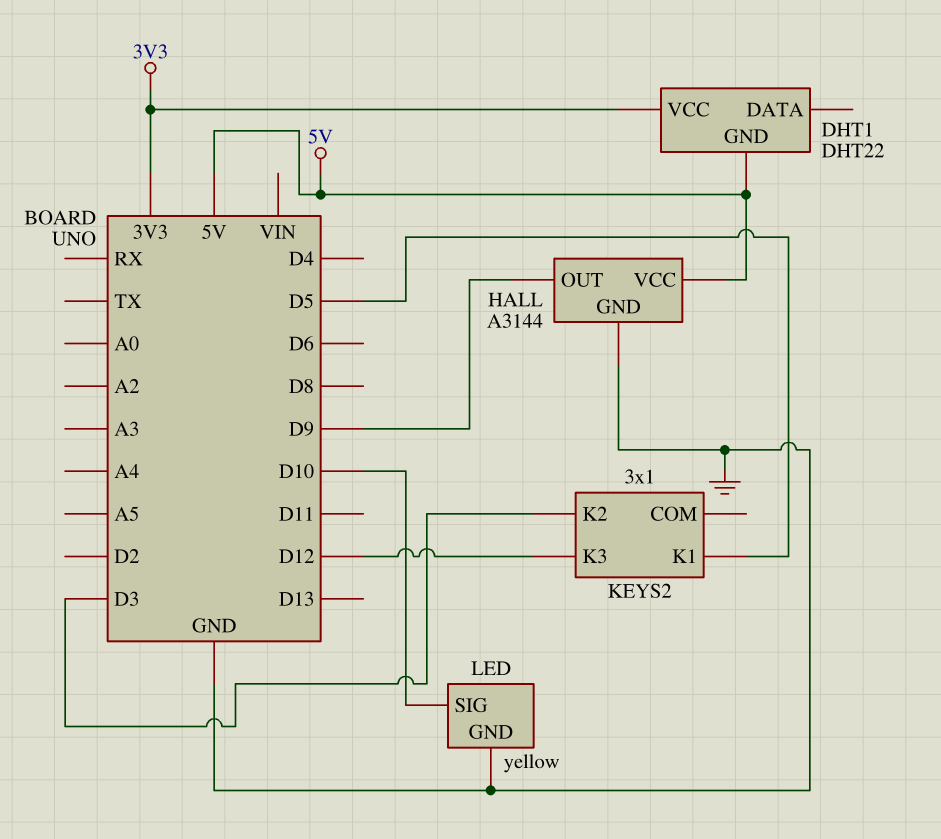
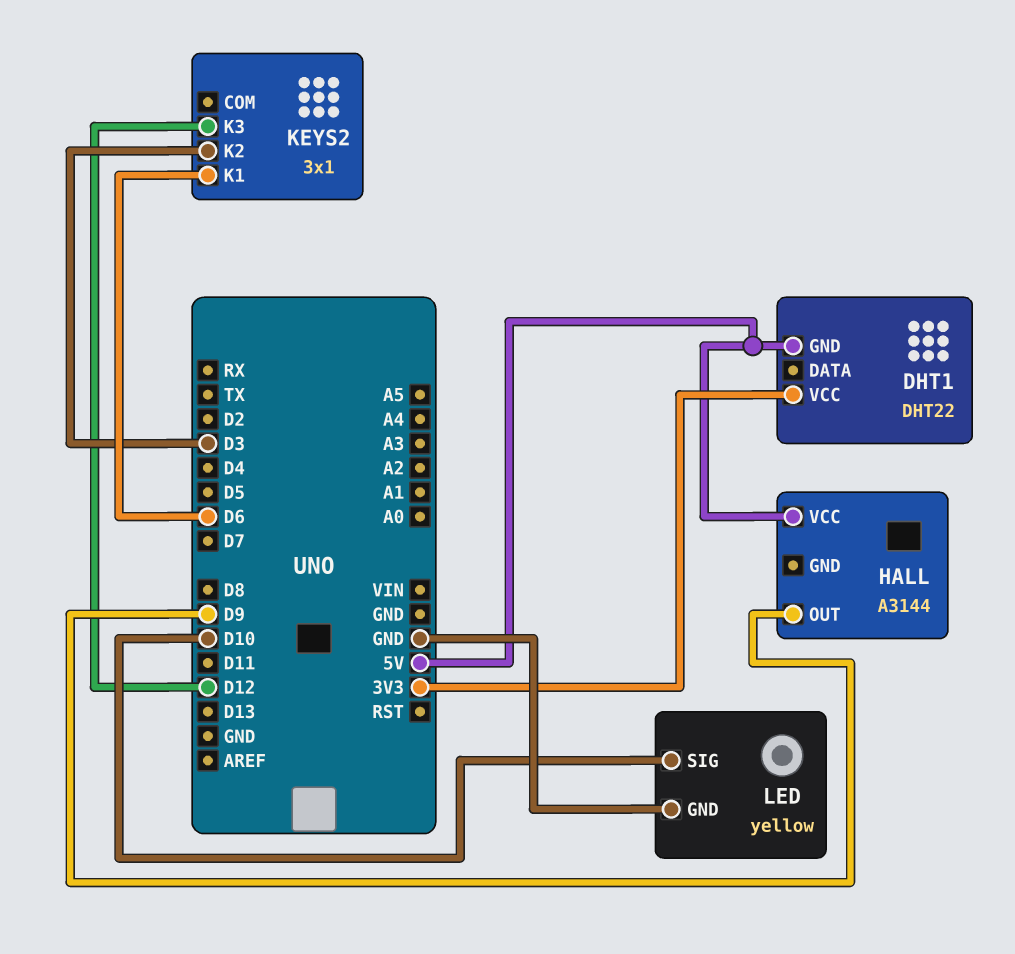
HALL pin GND: GND -> none
KEYS2 pin K1: D5 -> D6

